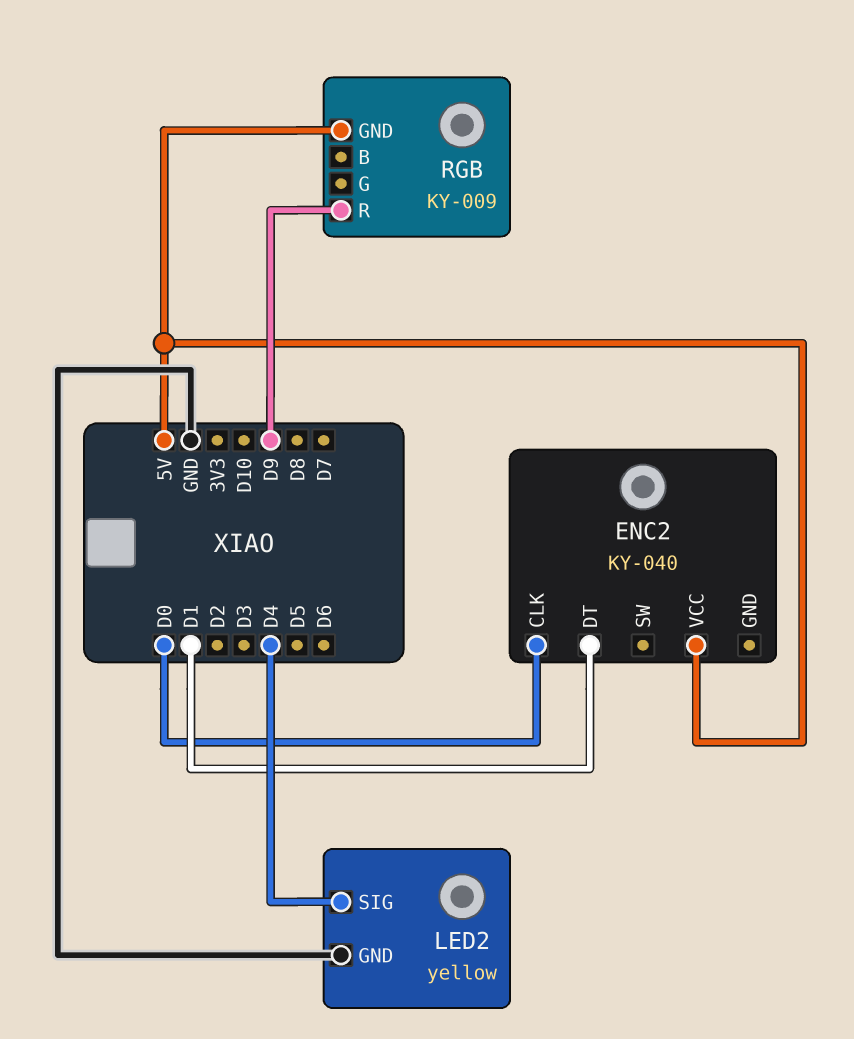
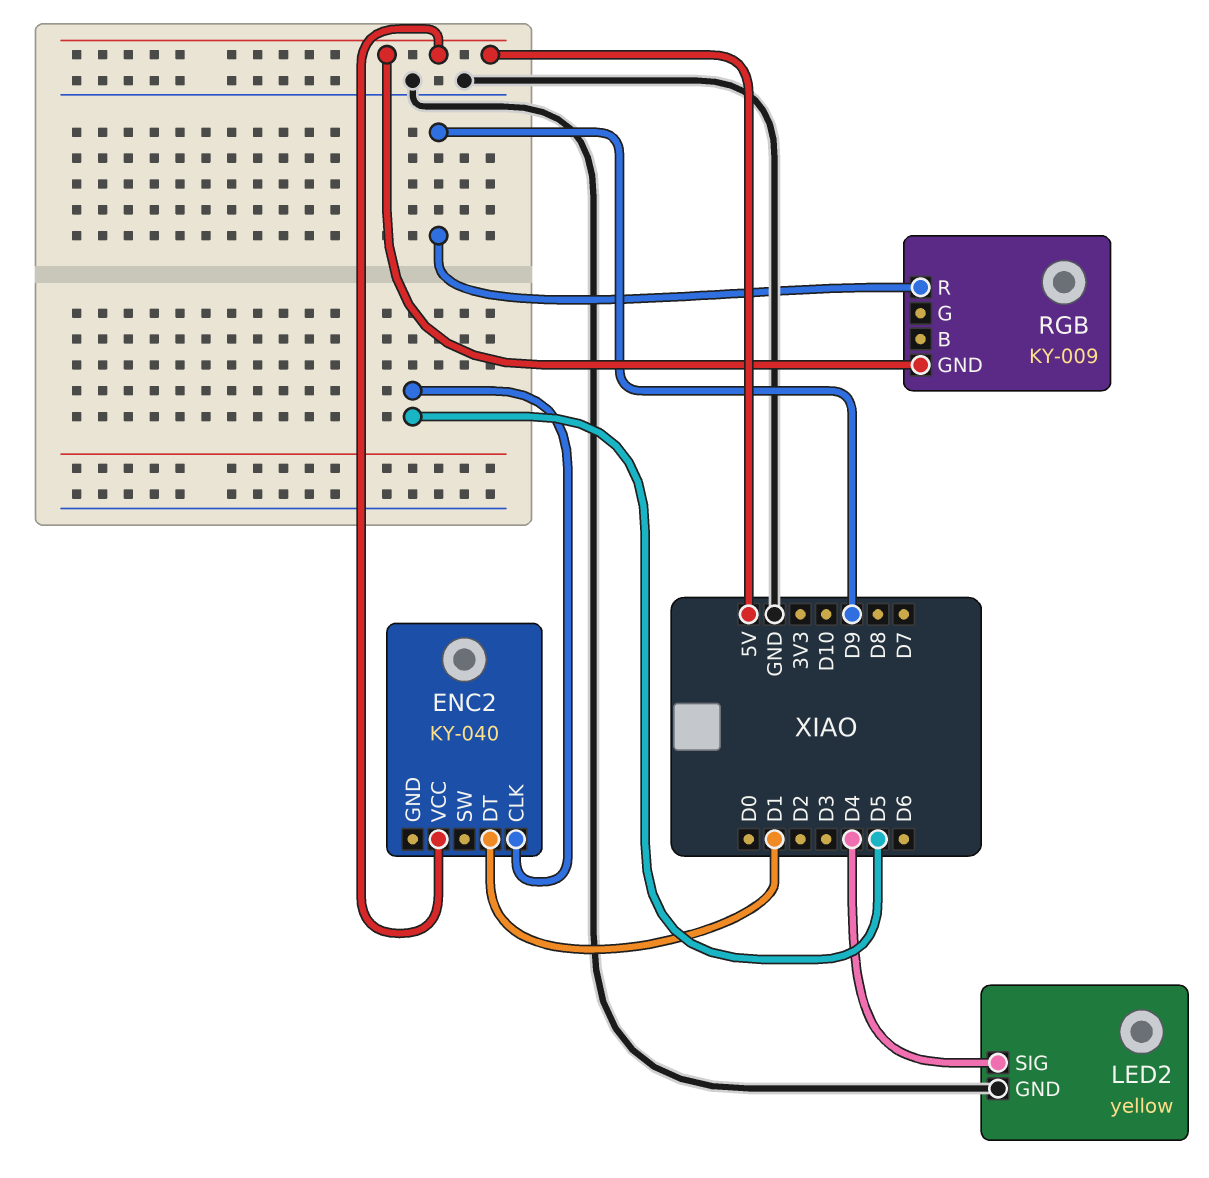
ENC2 pin CLK: D0 -> D5

